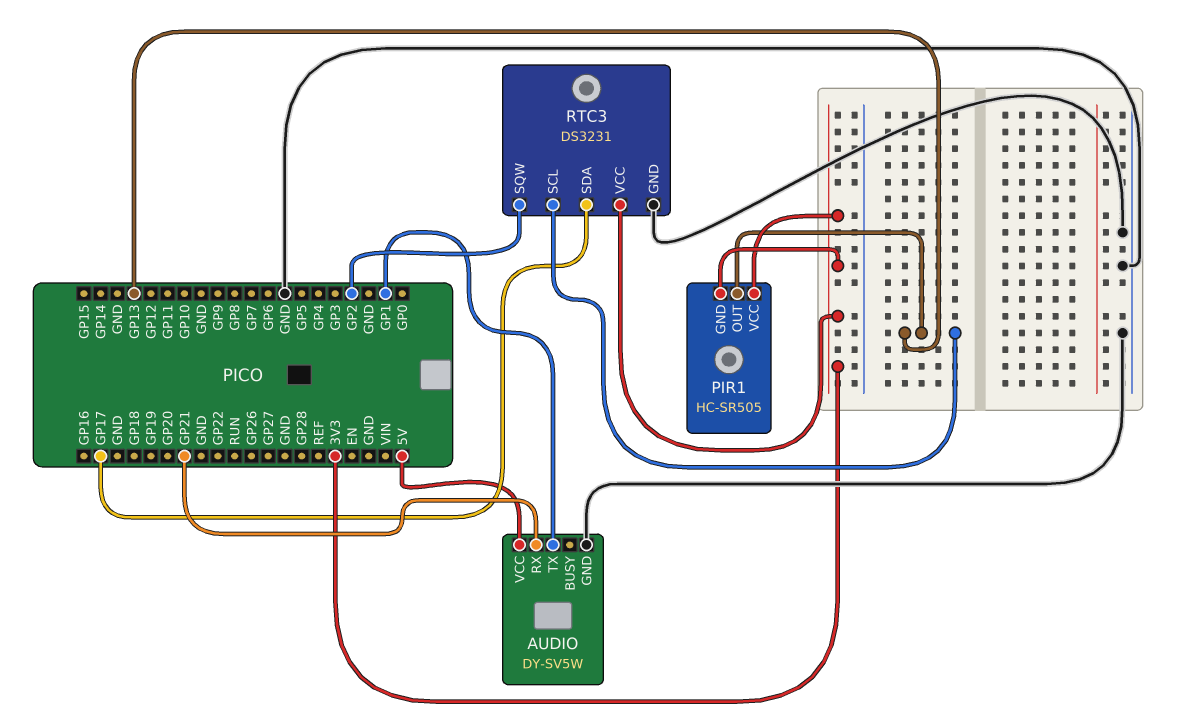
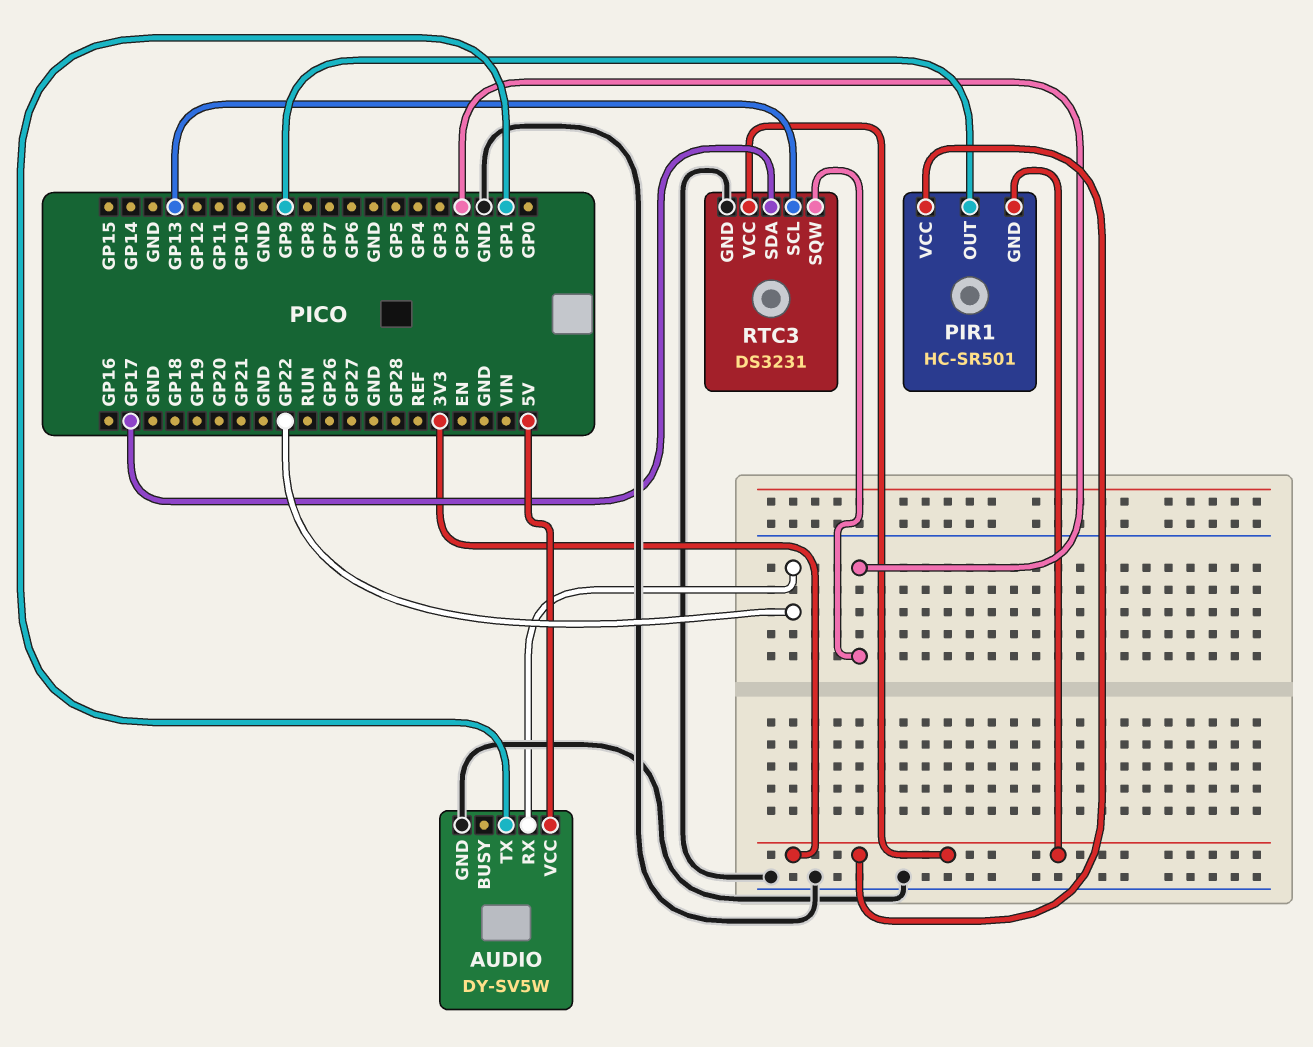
AUDIO pin RX: GP21 -> GP22
PIR1: HC-SR505 -> HC-SR501
PIR1 pin OUT: GP13 -> GP9

